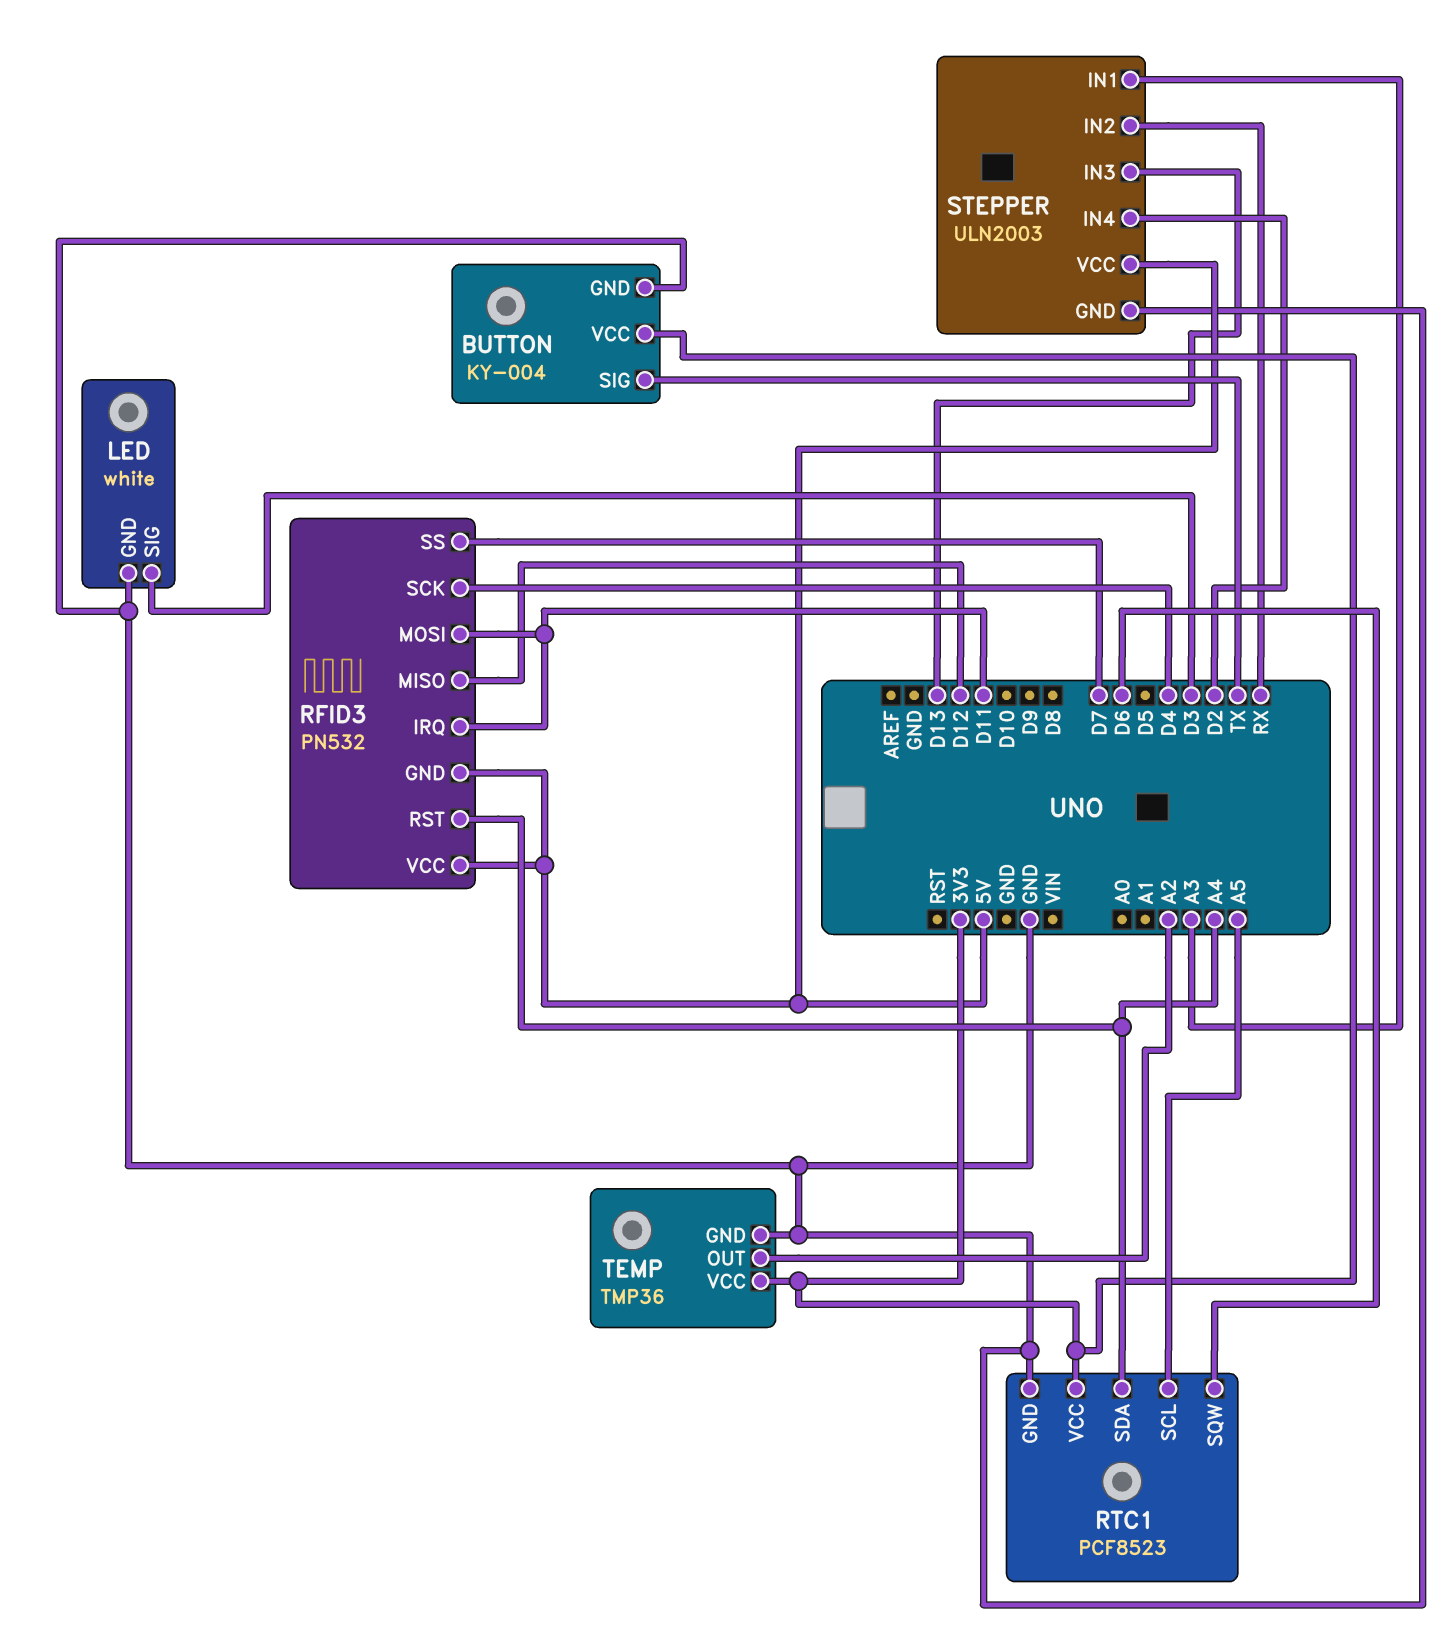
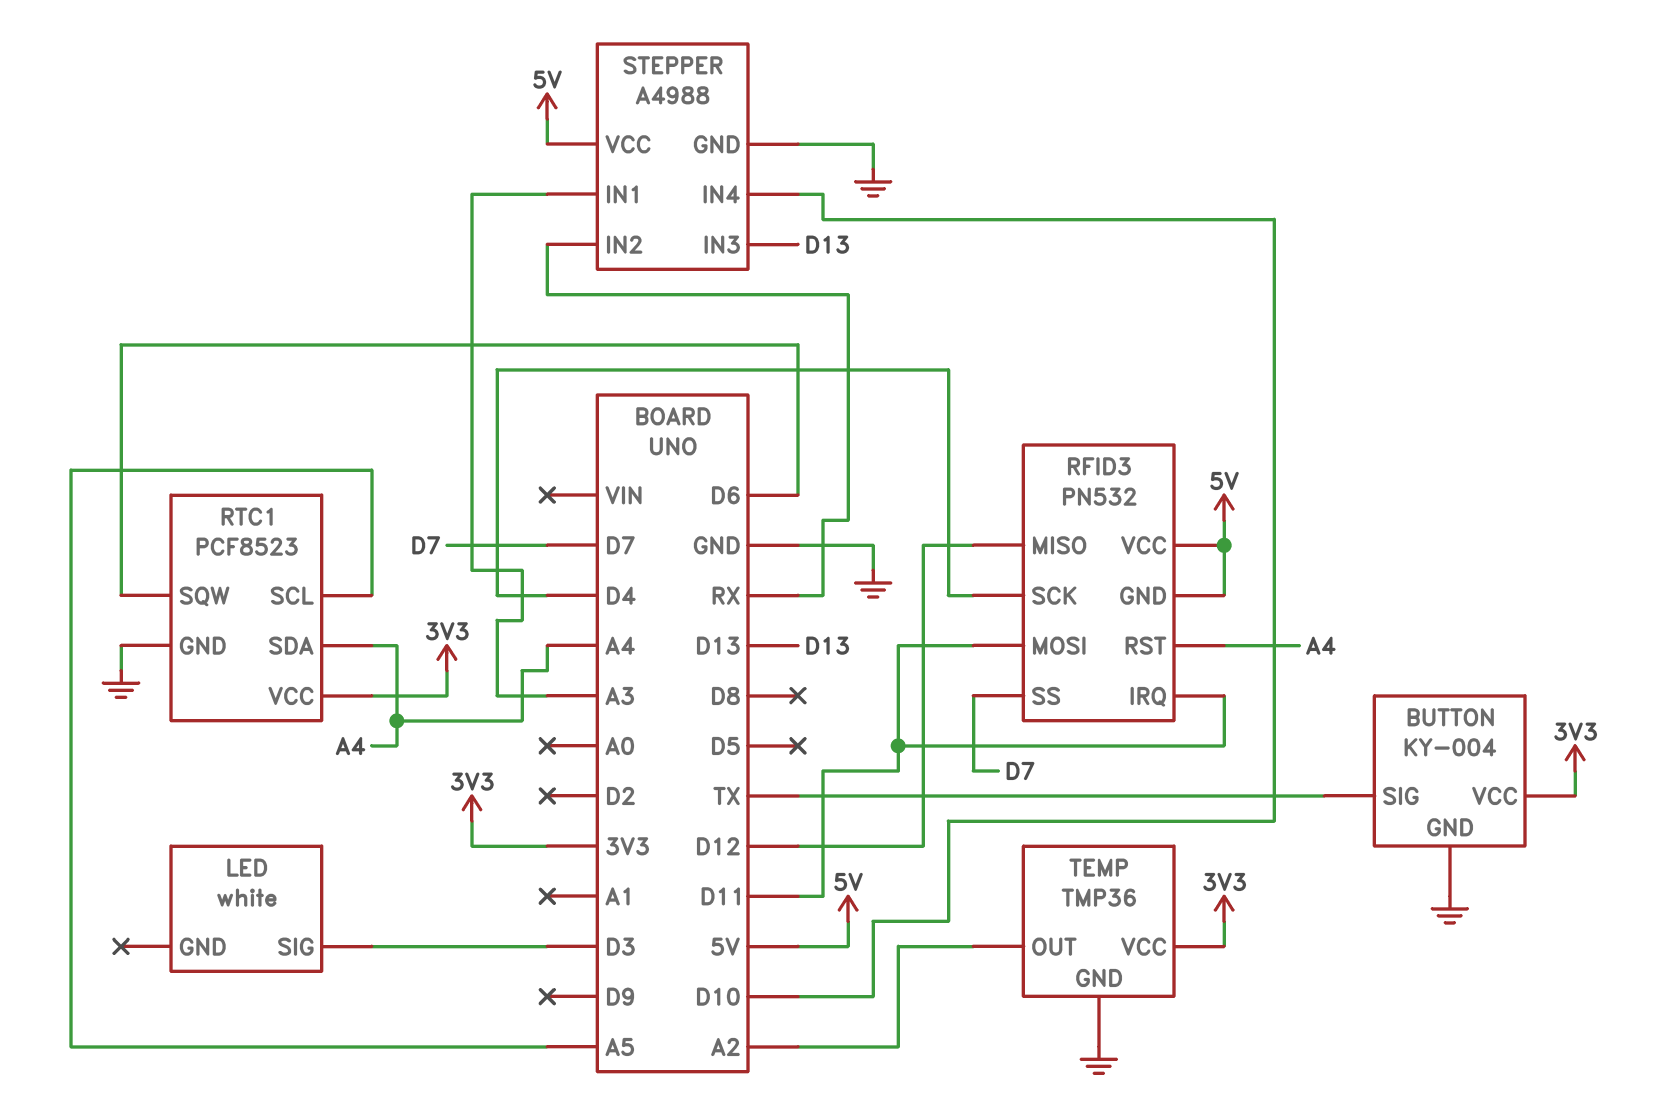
LED pin GND: GND -> none
STEPPER: ULN2003 -> A4988
STEPPER pin IN4: D2 -> D10

